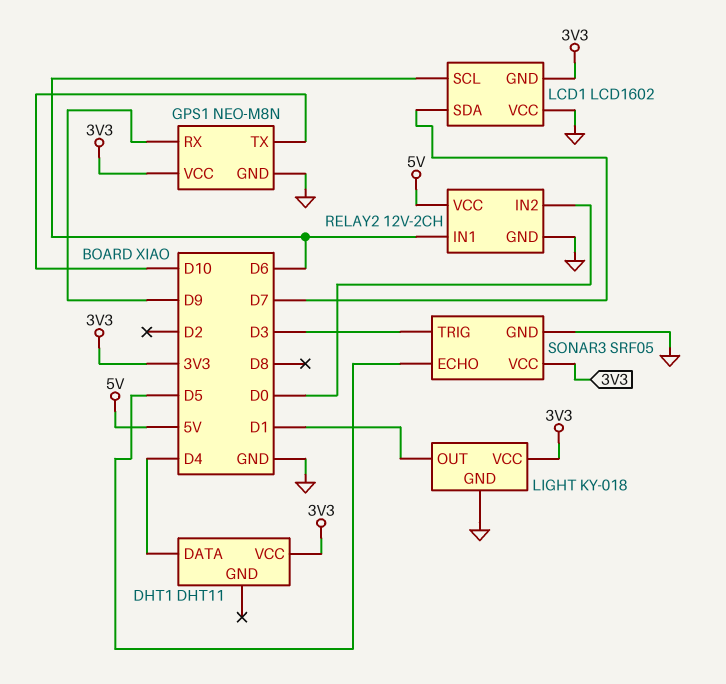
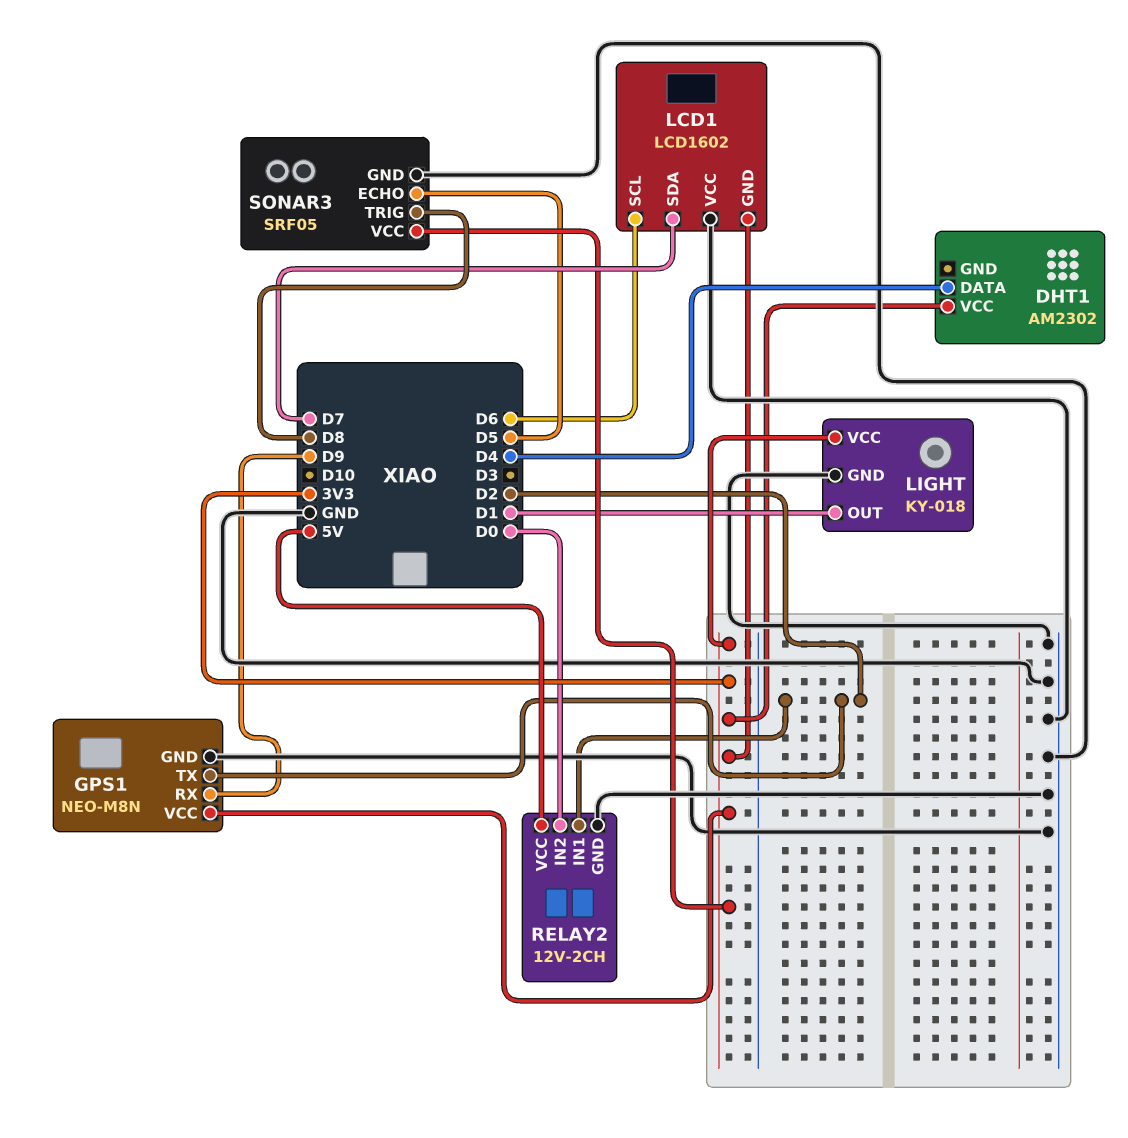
DHT1: DHT11 -> AM2302
GPS1 pin TX: D10 -> D2
RELAY2 pin IN1: D6 -> D2
SONAR3 pin TRIG: D3 -> D8

